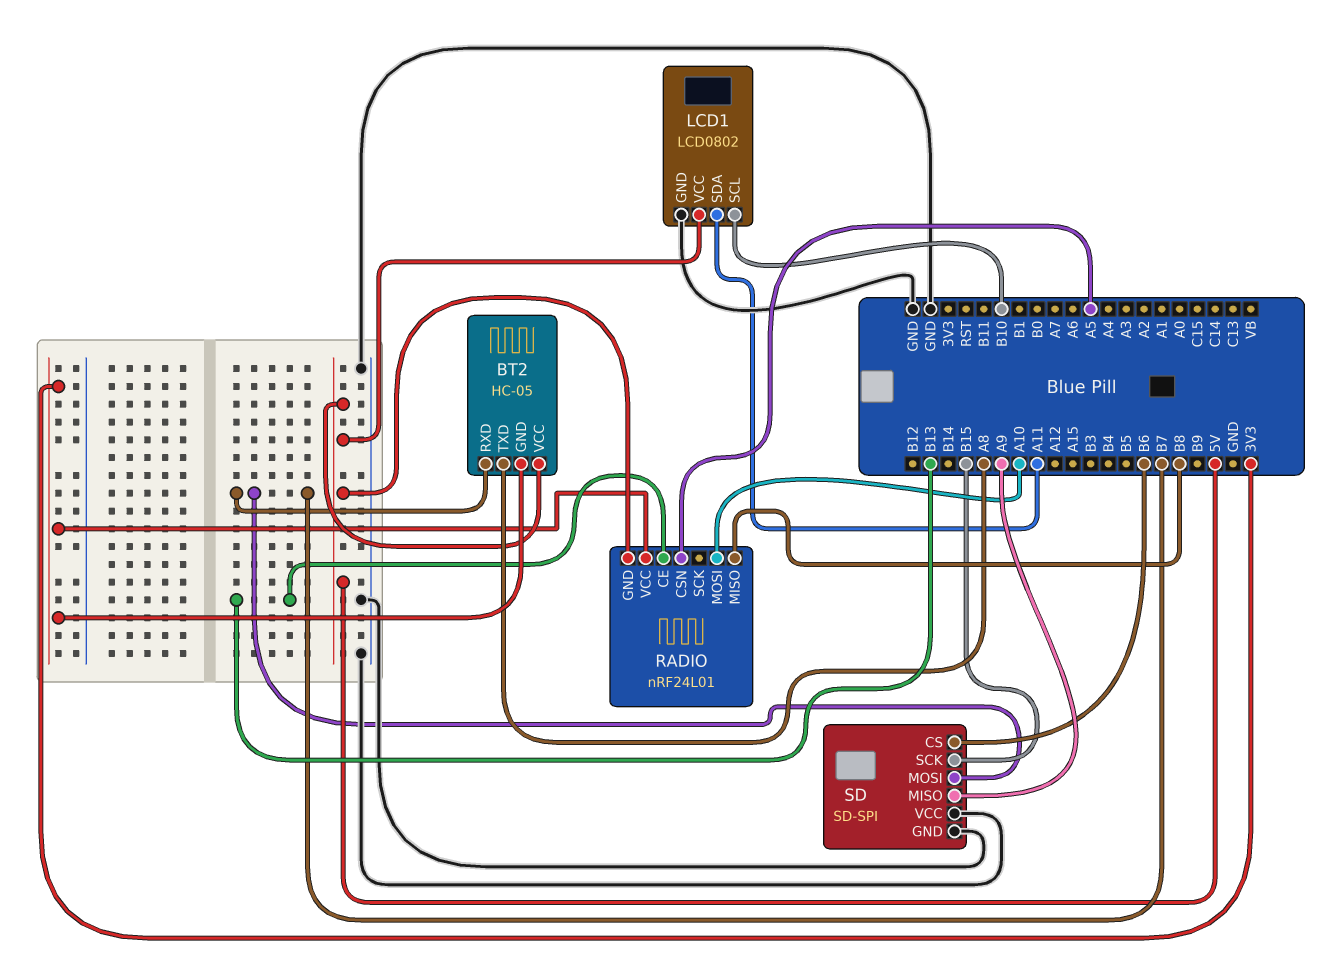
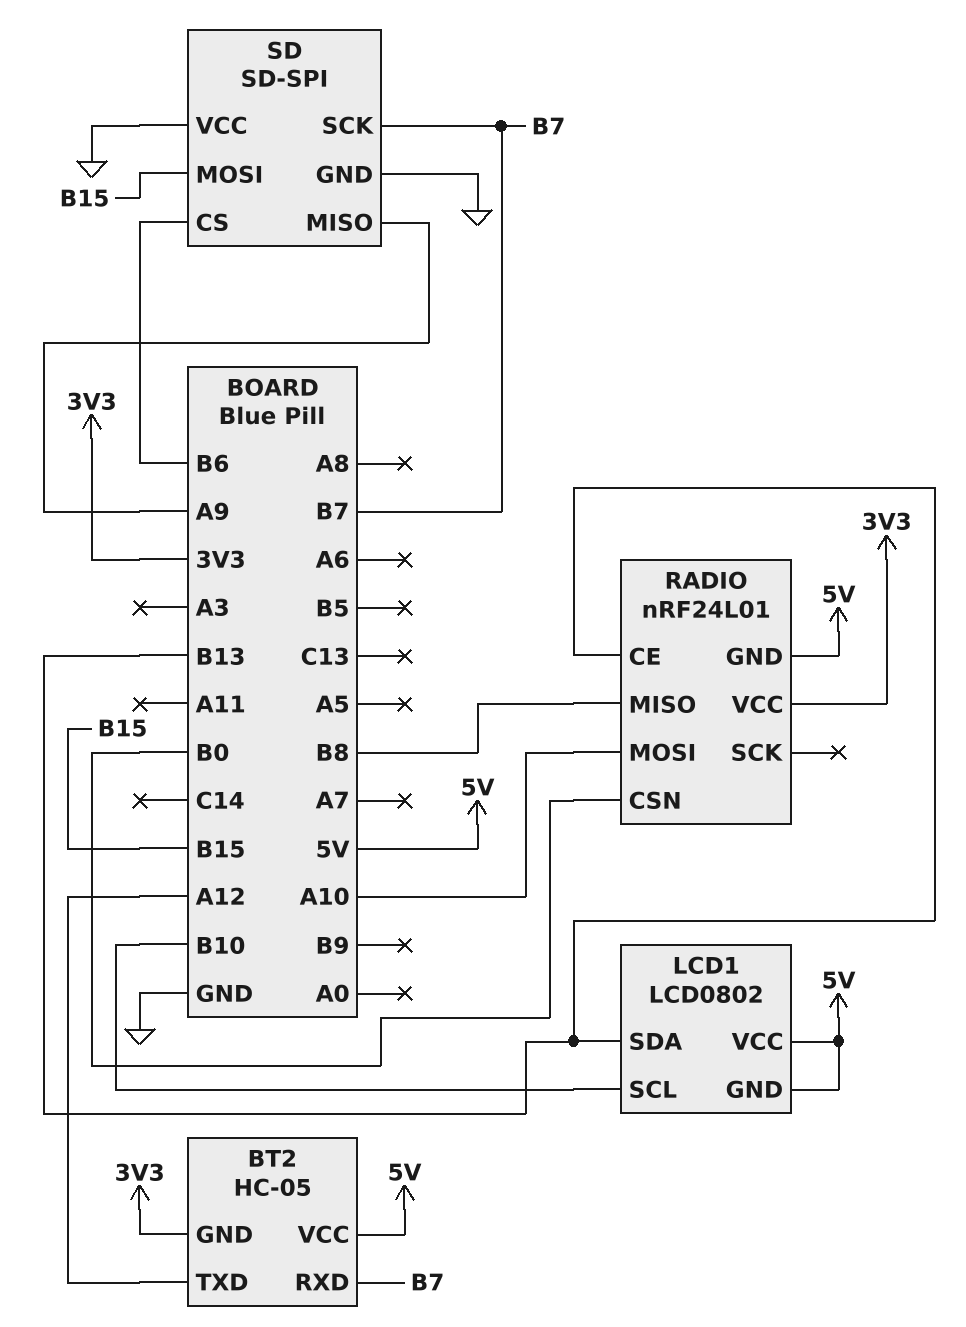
BT2 pin TXD: A8 -> A12
LCD1 pin GND: GND -> 5V
LCD1 pin SDA: A11 -> B13
RADIO pin CSN: A5 -> B0
SD pin MOSI: B7 -> B15
SD pin SCK: B15 -> B7

